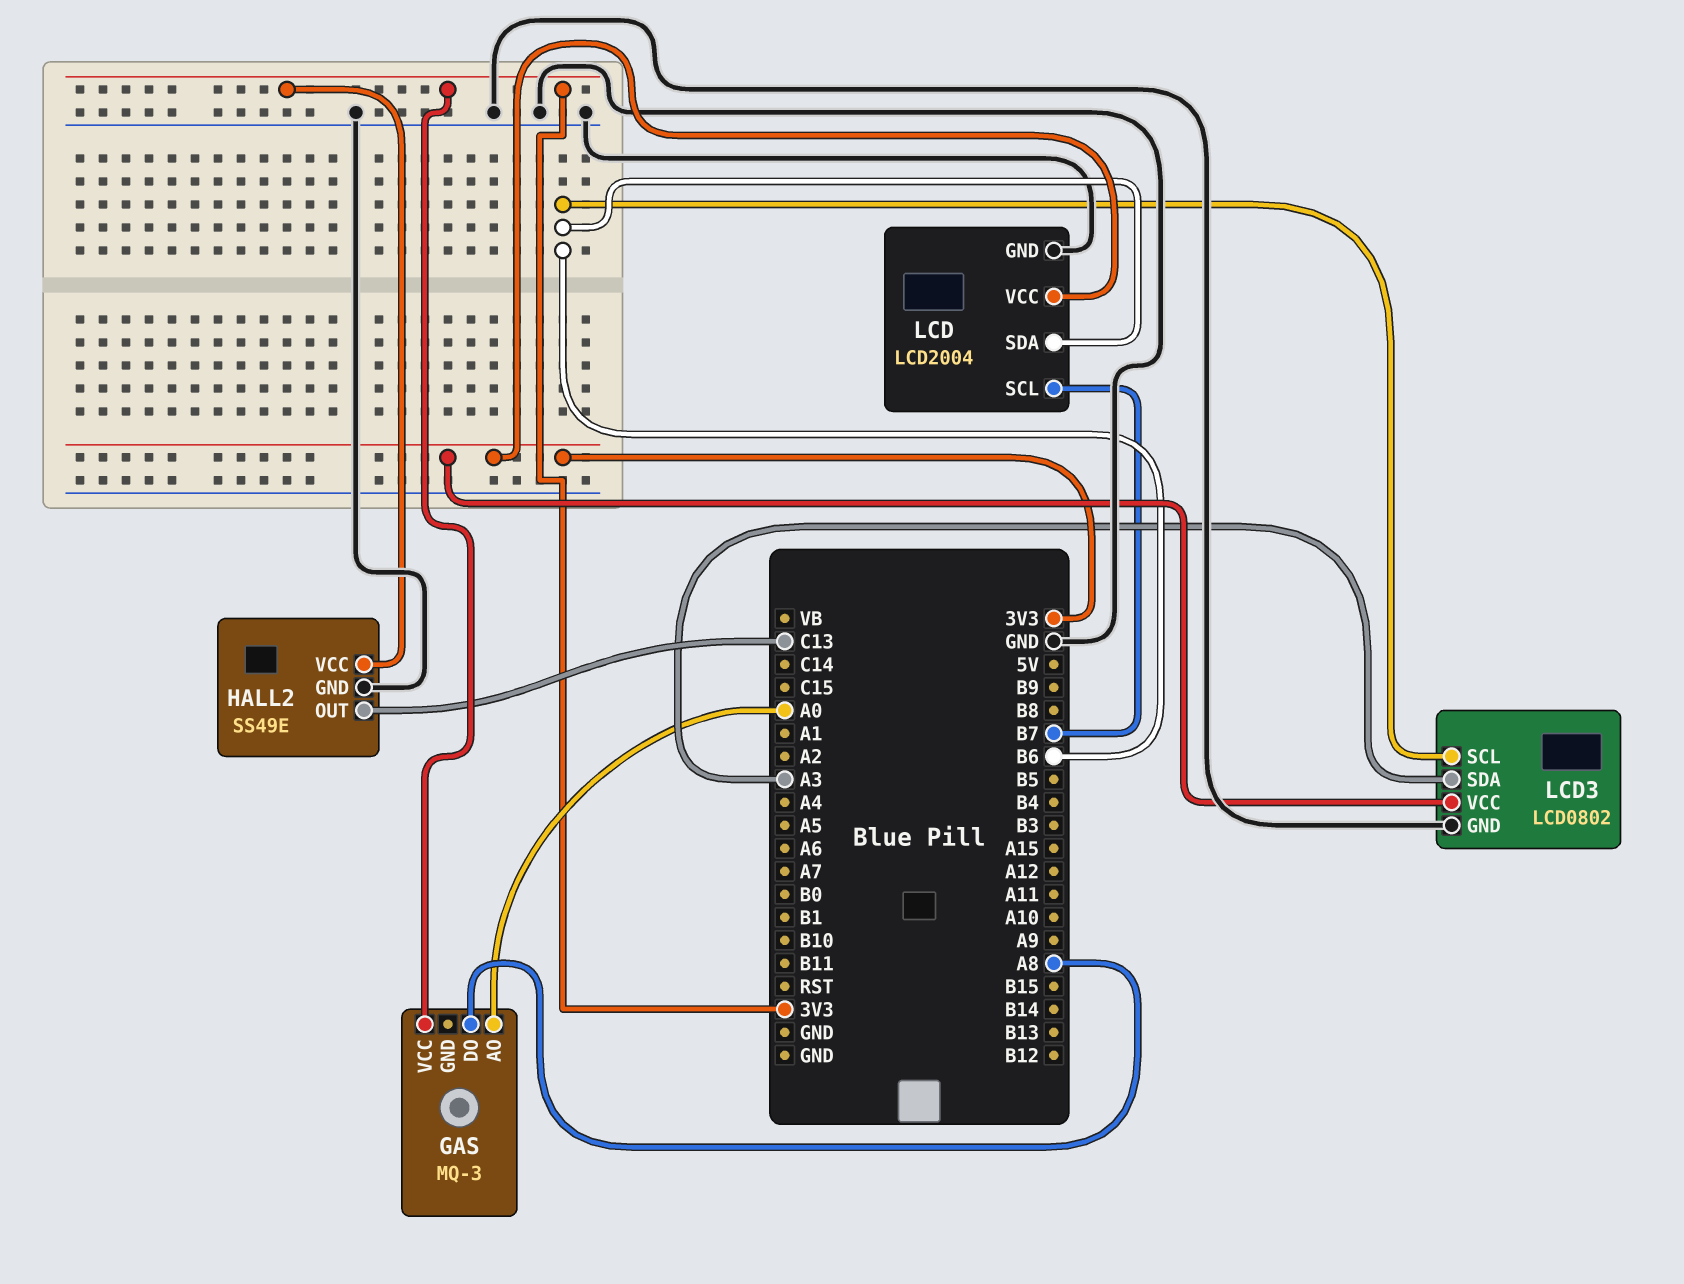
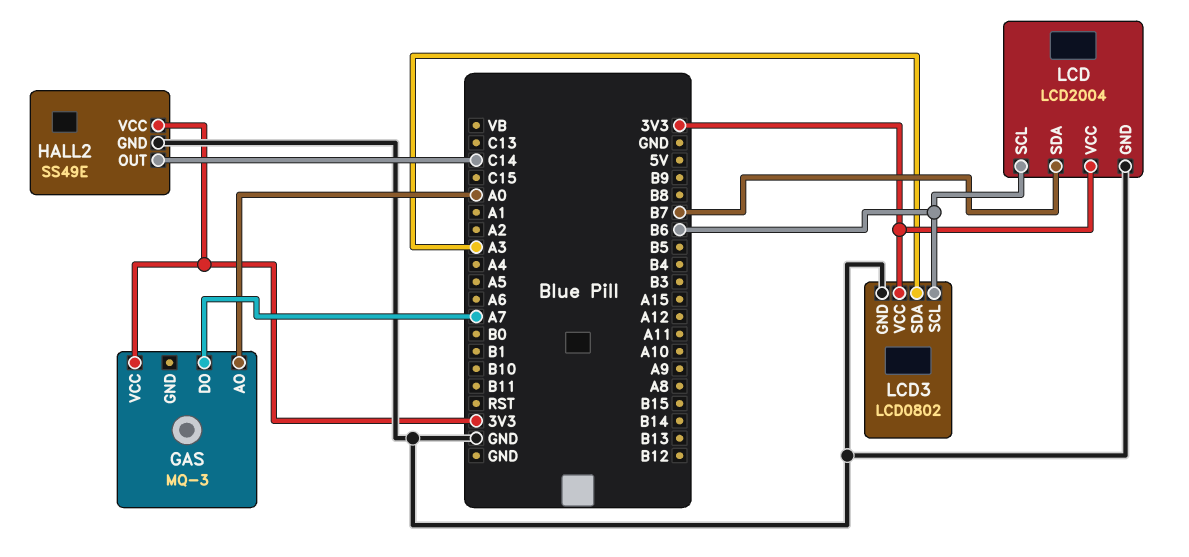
GAS pin DO: A8 -> A7
HALL2 pin OUT: C13 -> C14
LCD pin SCL: B7 -> B6
LCD pin SDA: B6 -> B7

